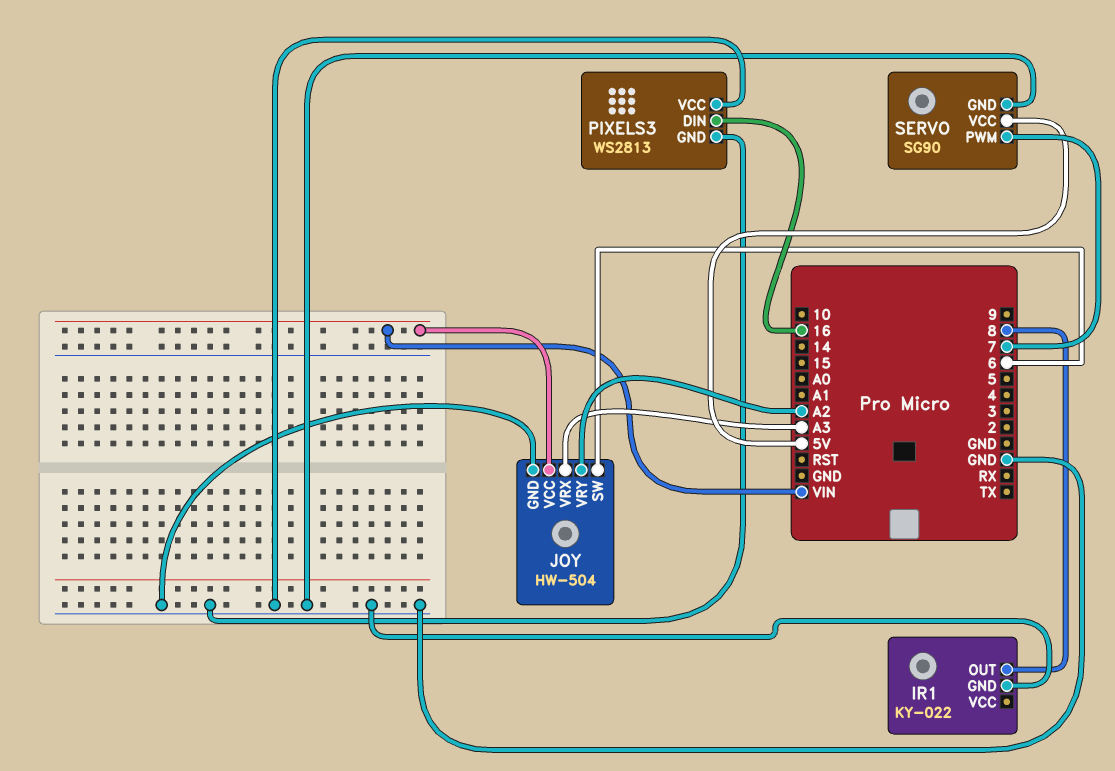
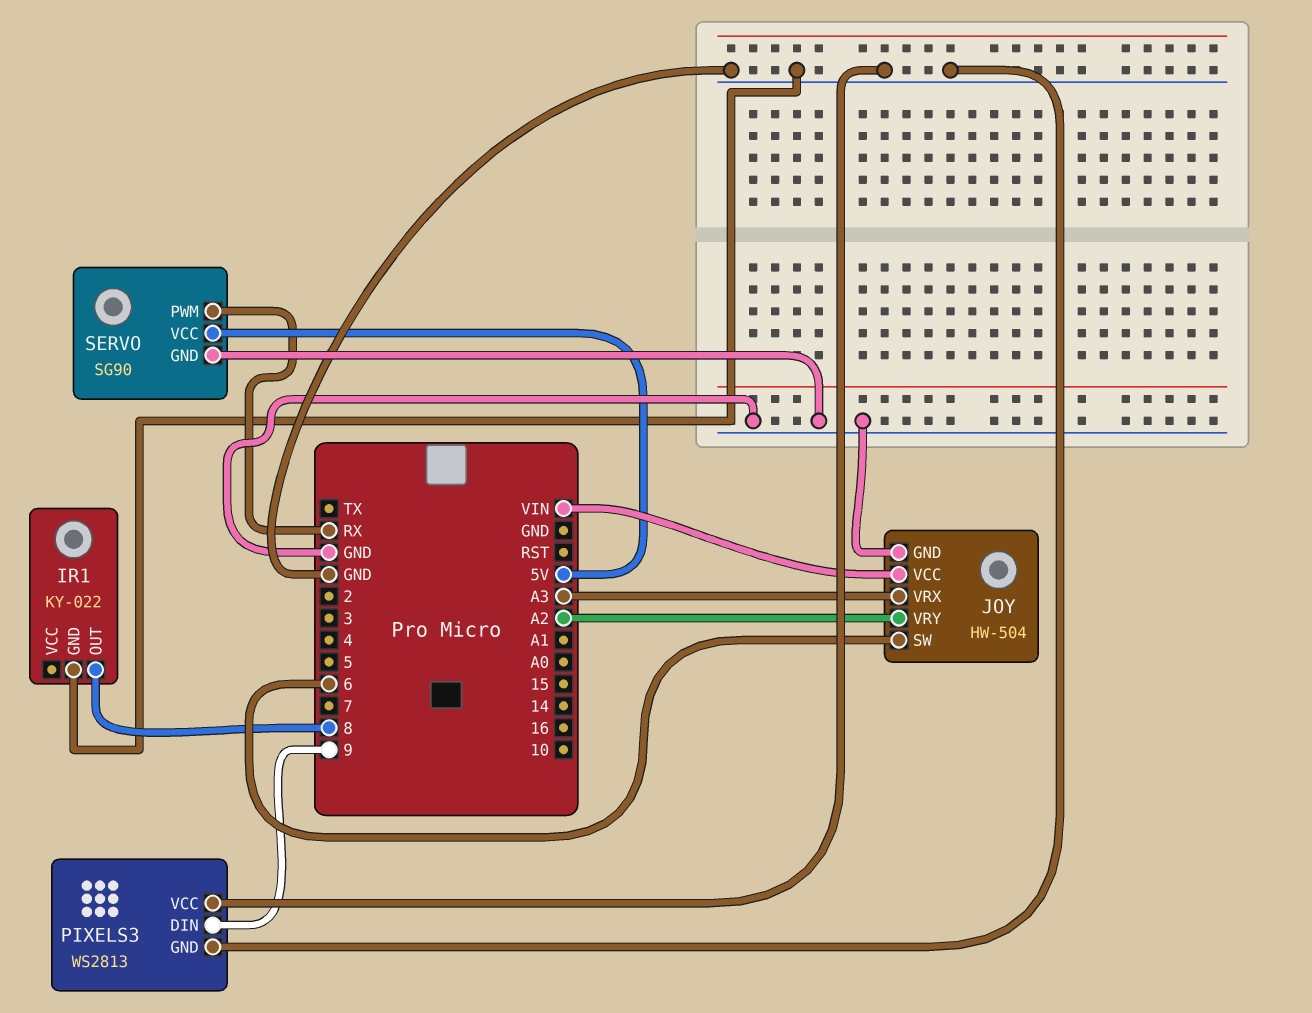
PIXELS3 pin DIN: 16 -> 9
SERVO pin PWM: 7 -> RX

